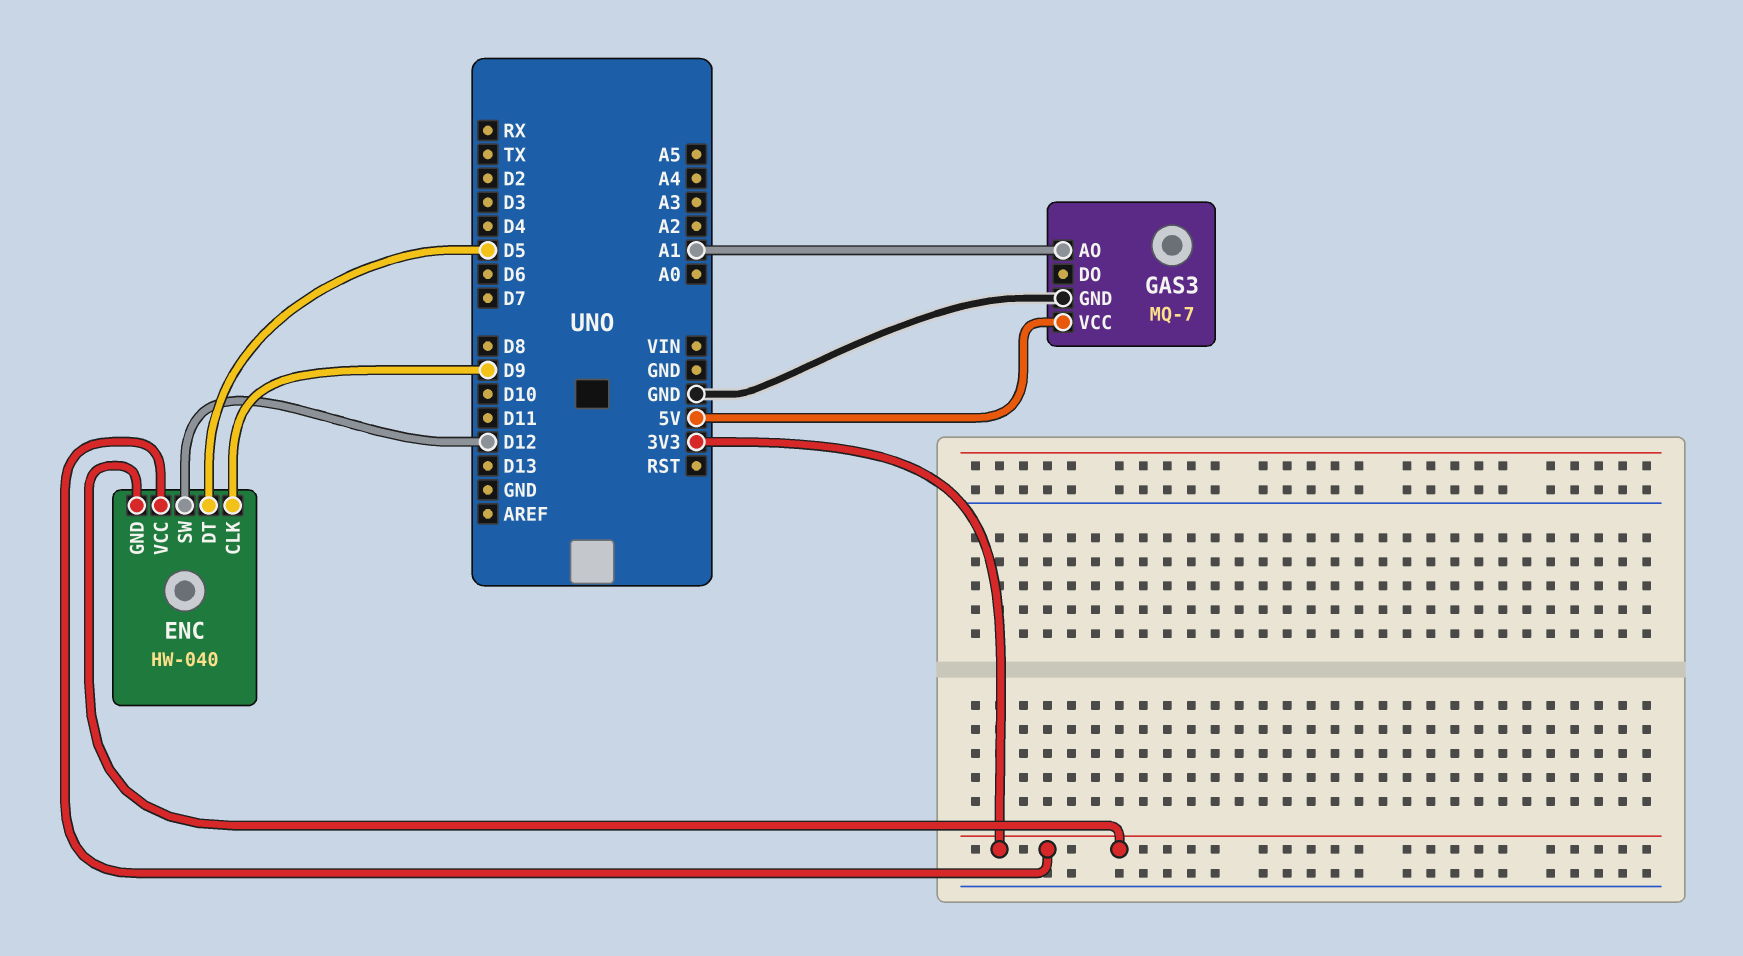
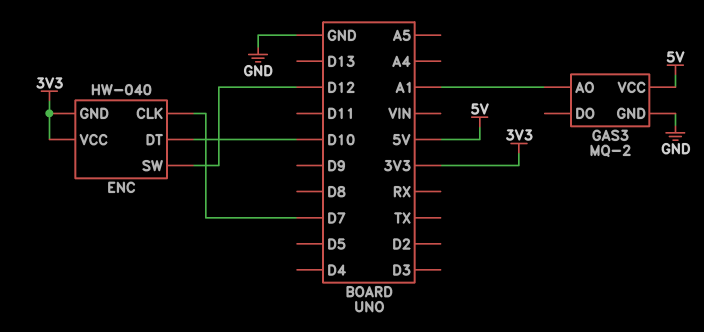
ENC pin CLK: D9 -> D7
ENC pin DT: D5 -> D10
GAS3: MQ-7 -> MQ-2

